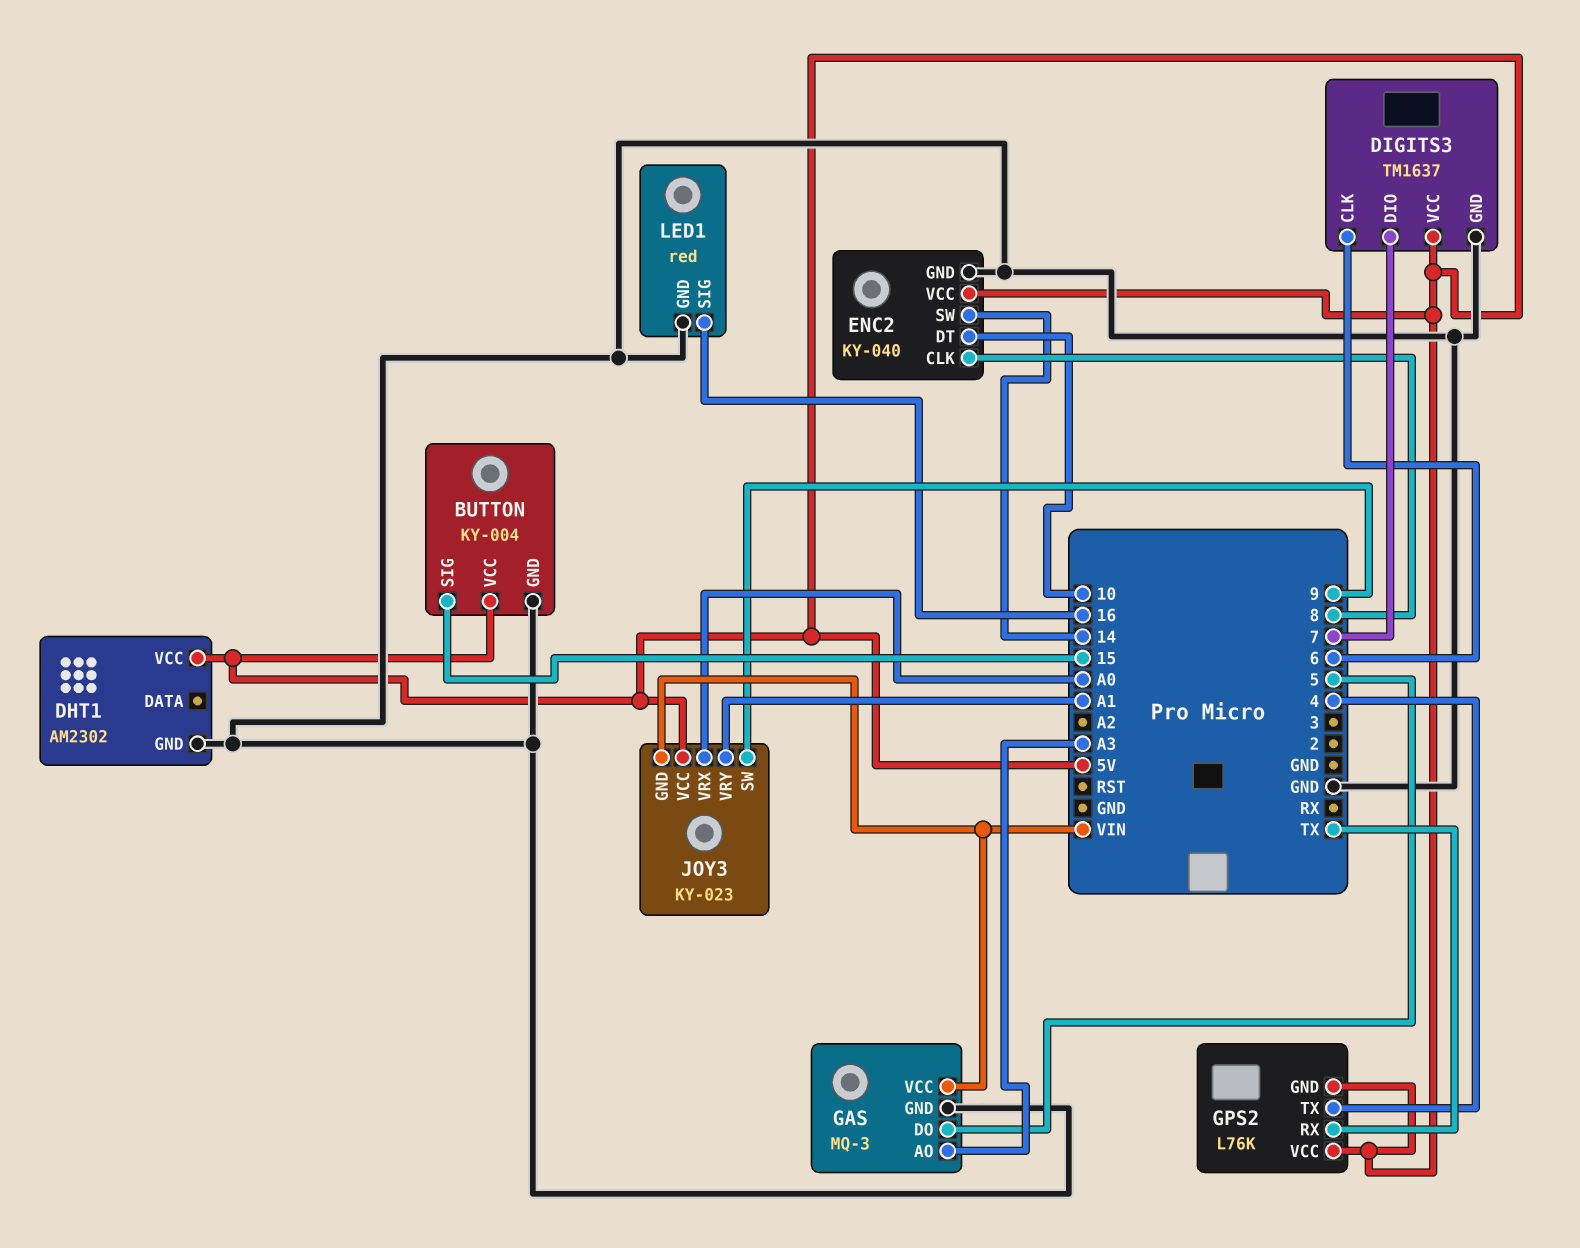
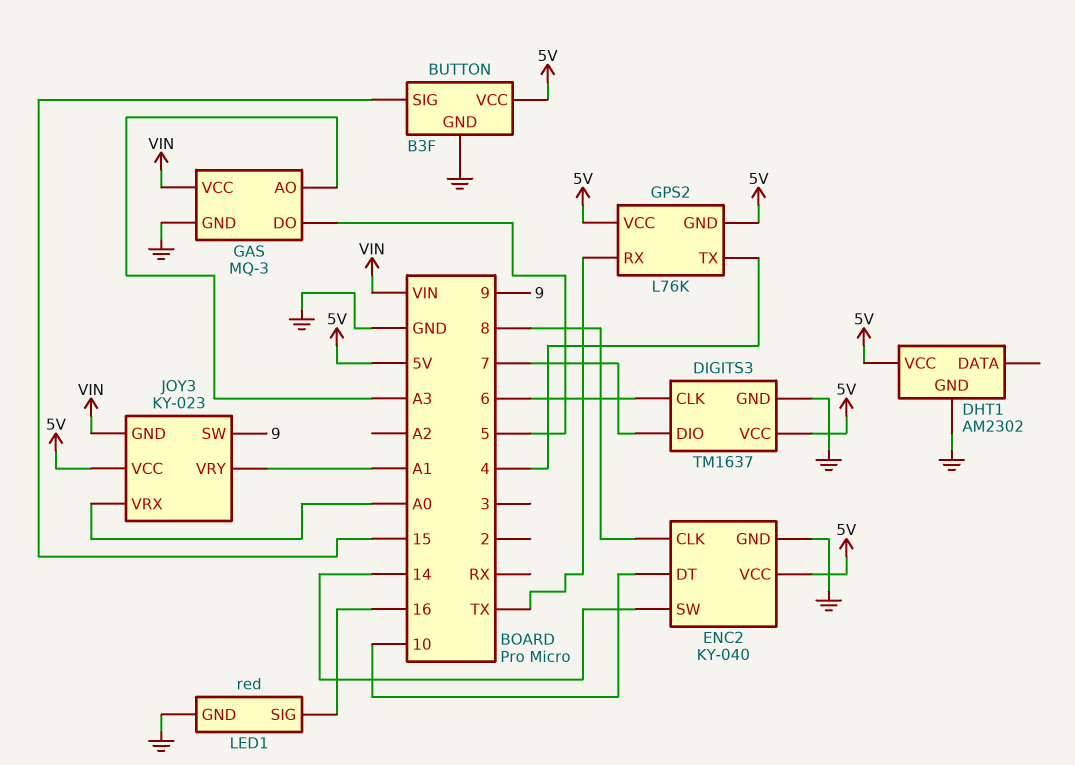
BUTTON: KY-004 -> B3F

